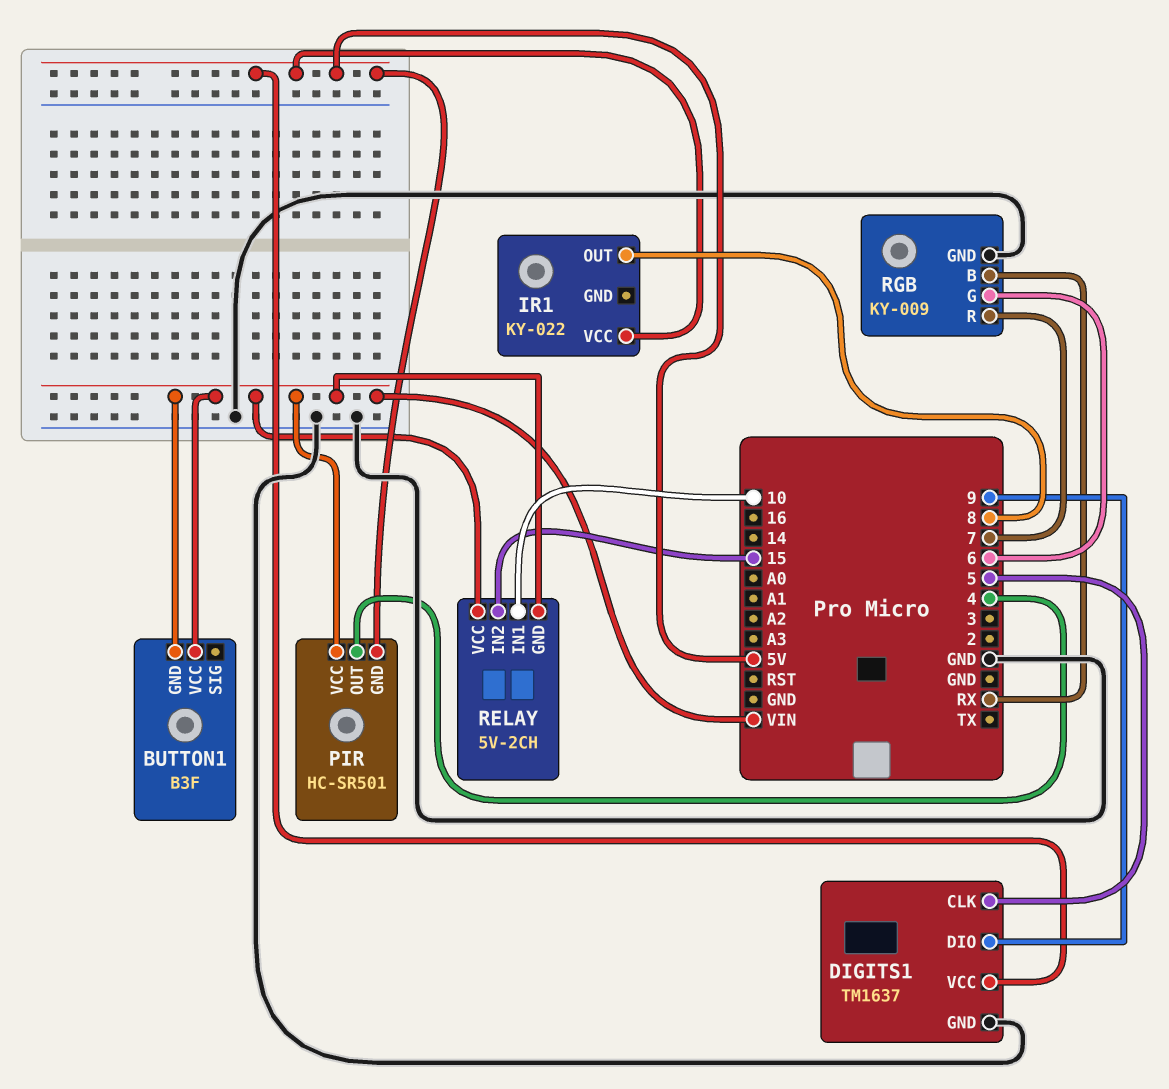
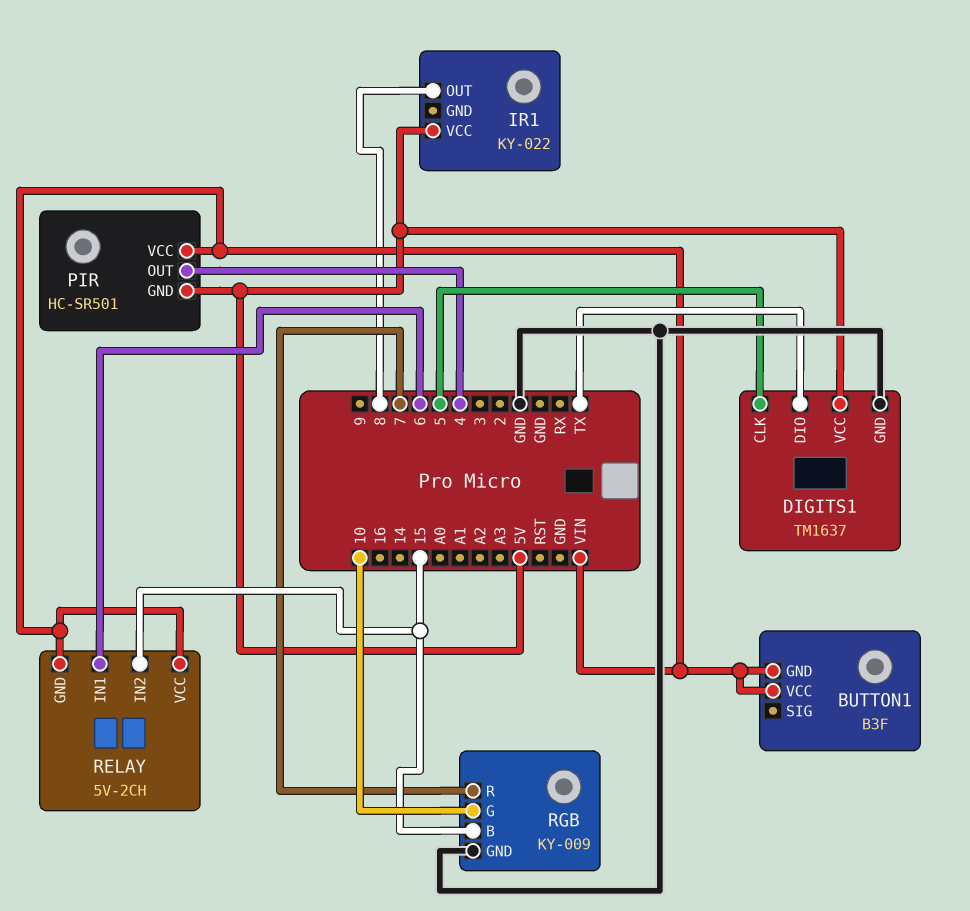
DIGITS1 pin DIO: 9 -> TX
RELAY pin IN1: 10 -> 6
RGB pin B: RX -> 15
RGB pin G: 6 -> 10

